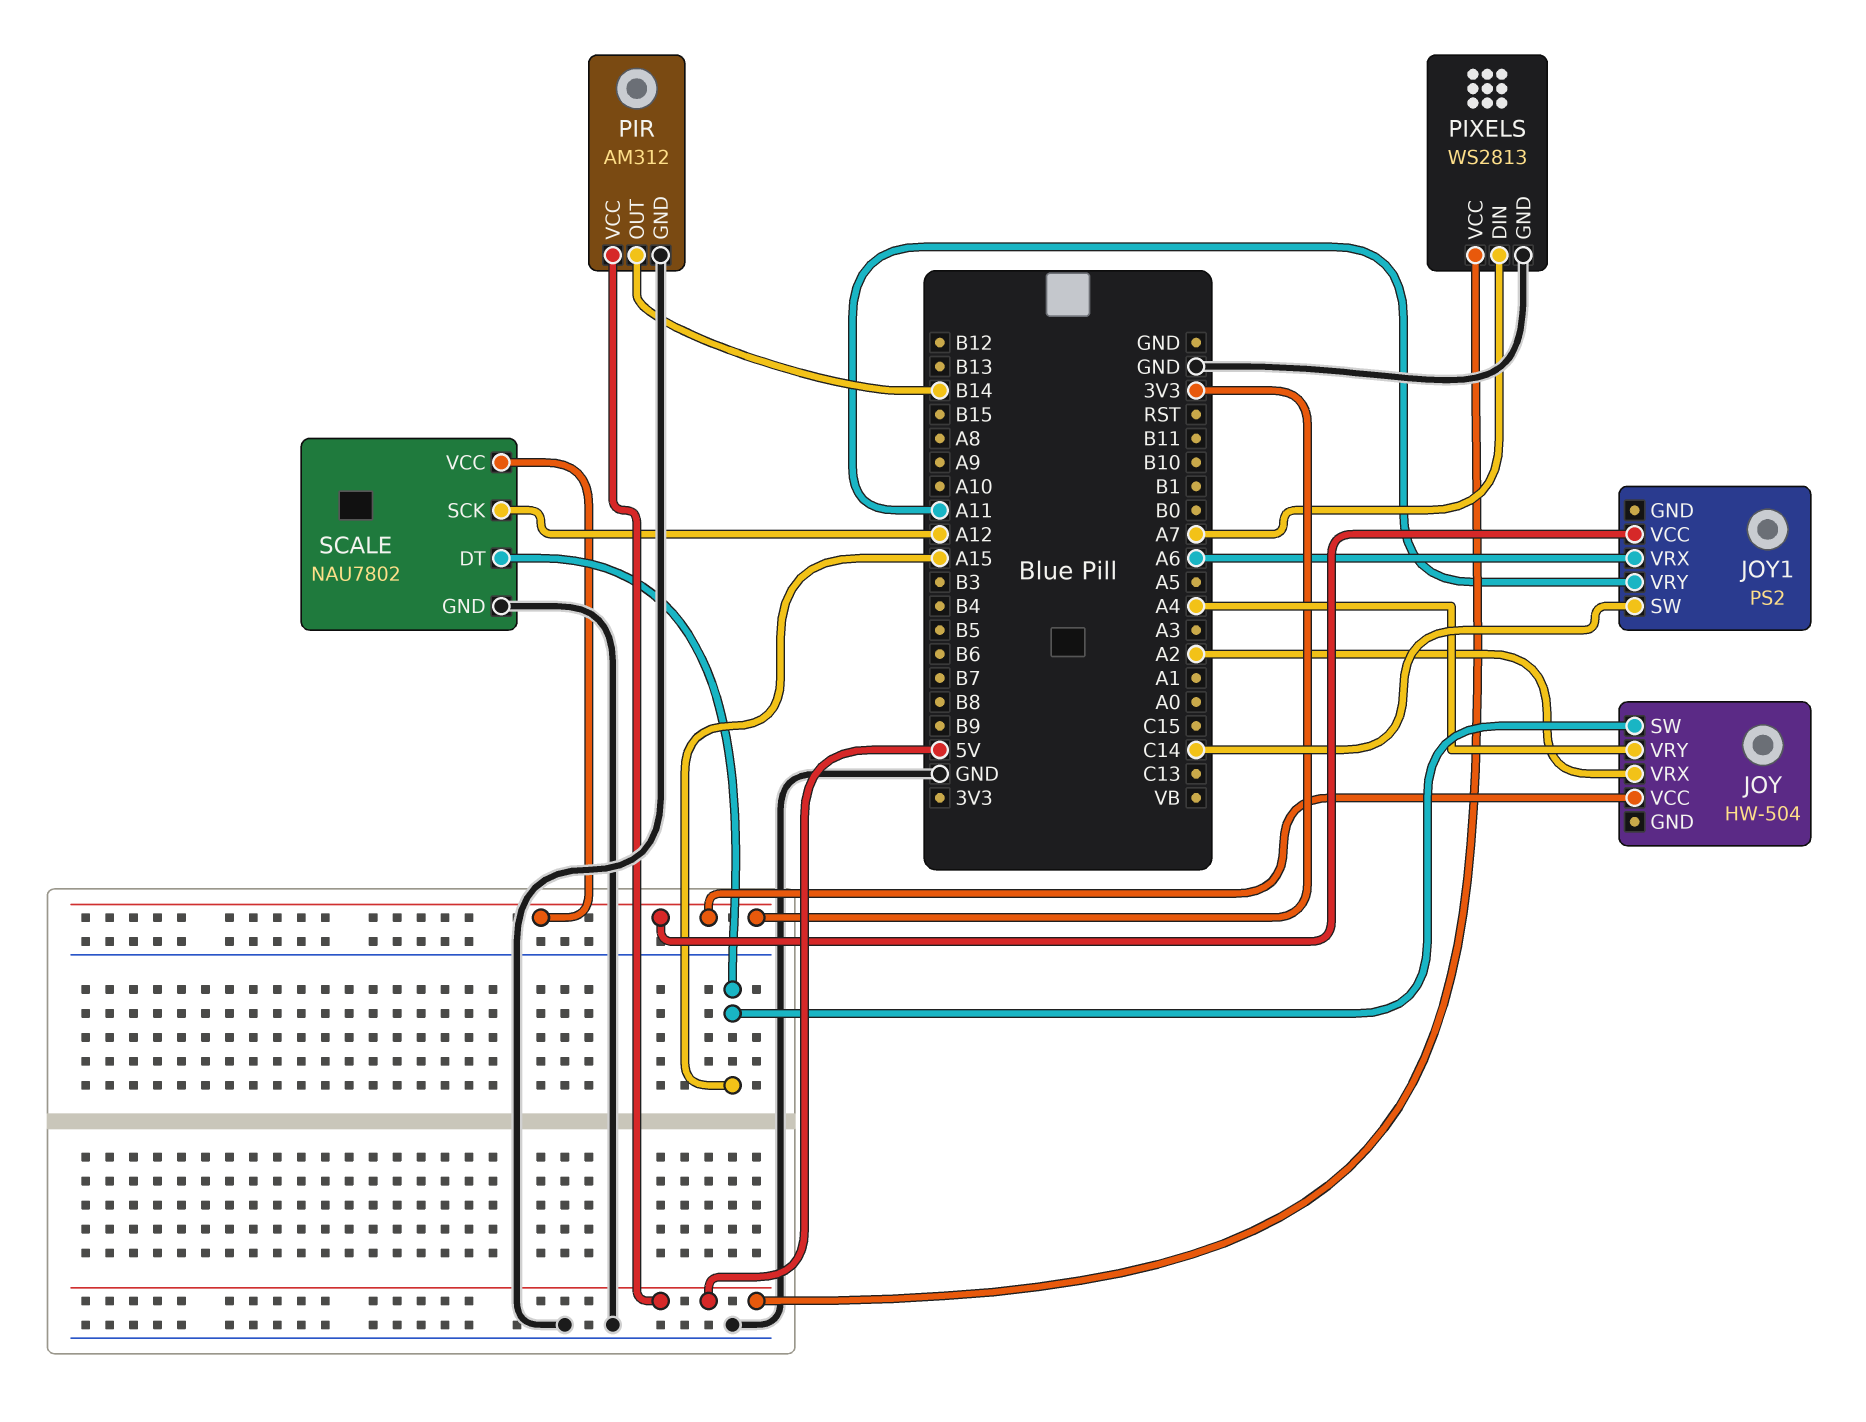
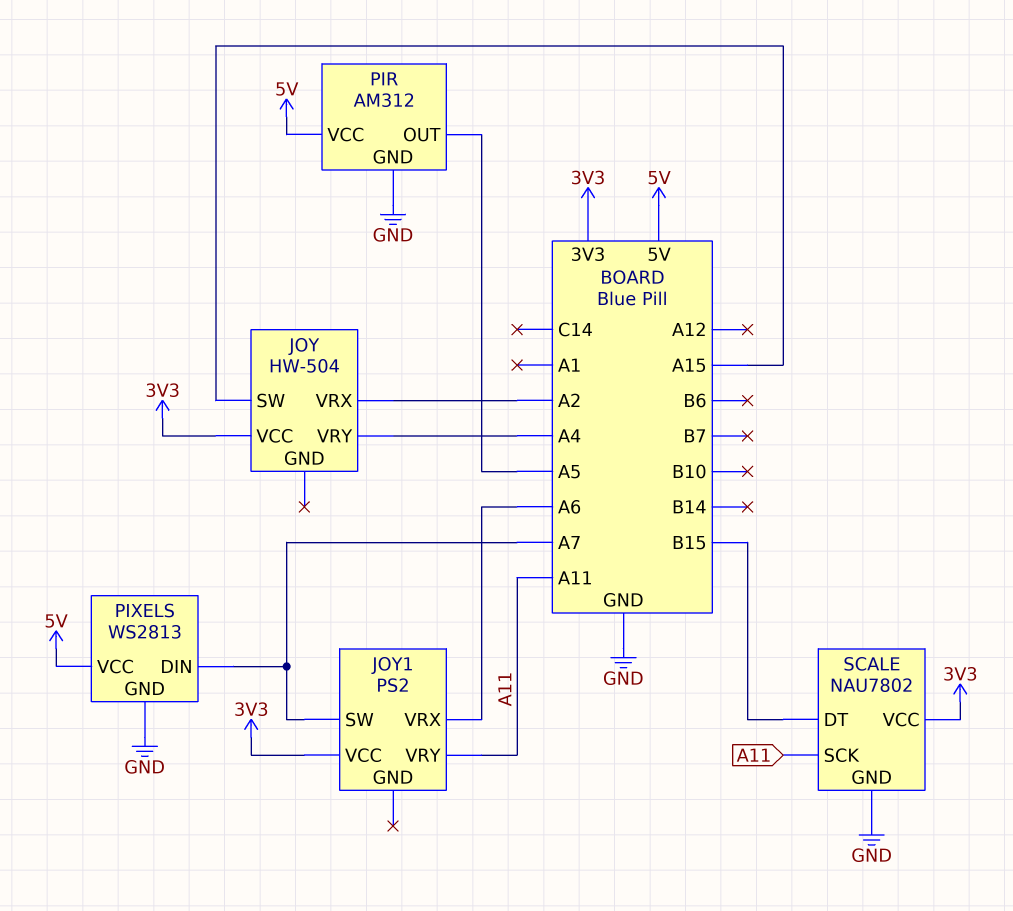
JOY1 pin SW: C14 -> A7
PIR pin OUT: B14 -> A5
SCALE pin DT: A15 -> B15
SCALE pin SCK: A12 -> A11

